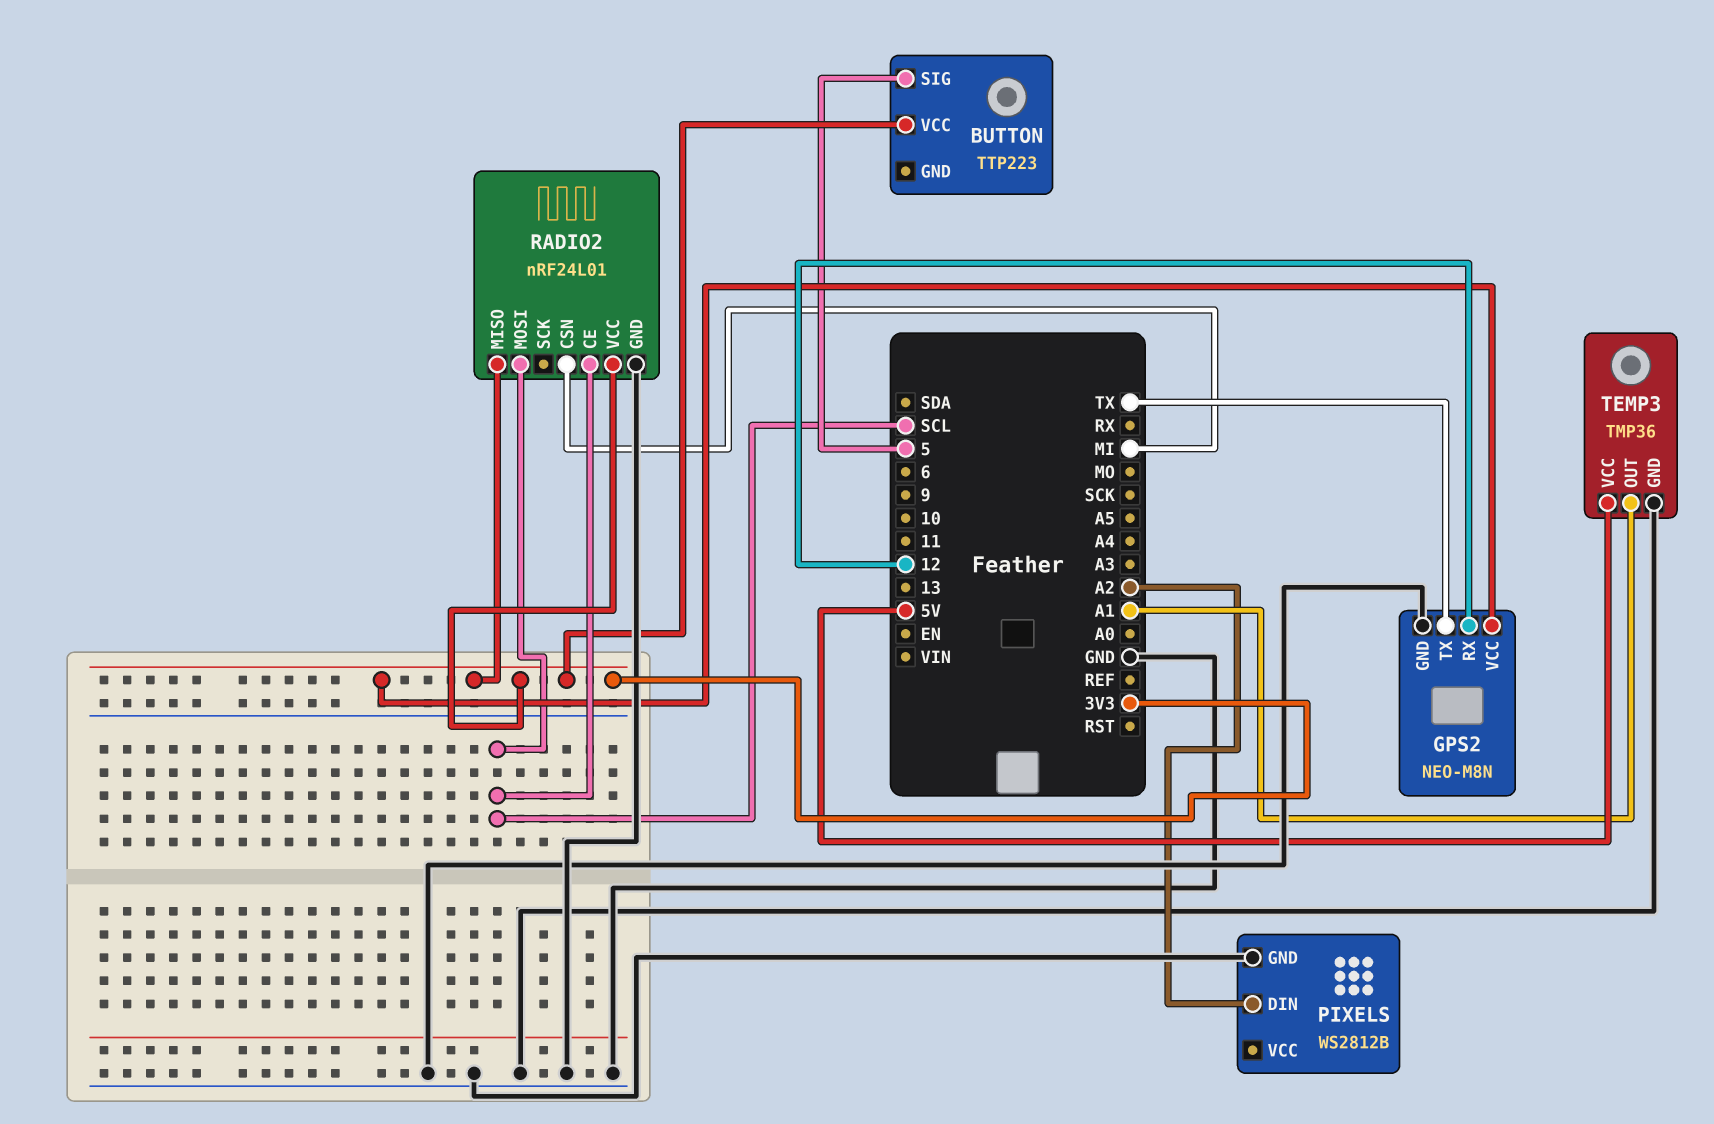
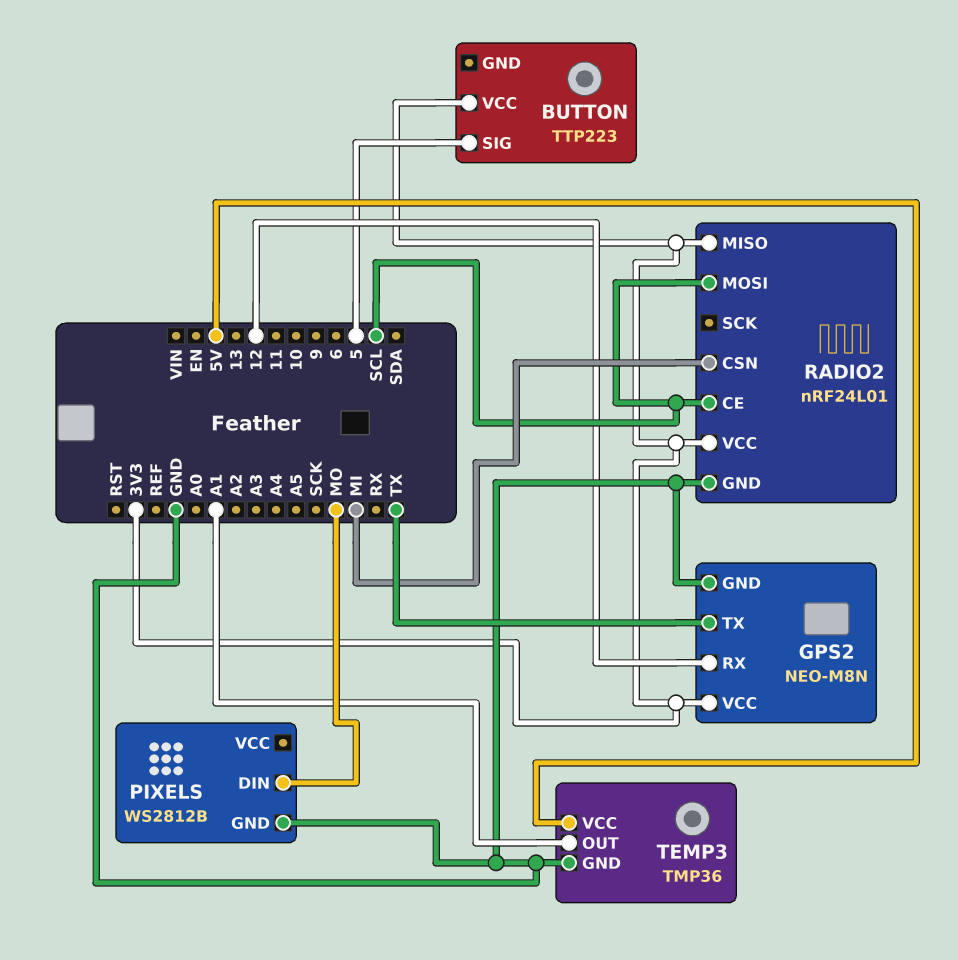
PIXELS pin DIN: A2 -> MO

